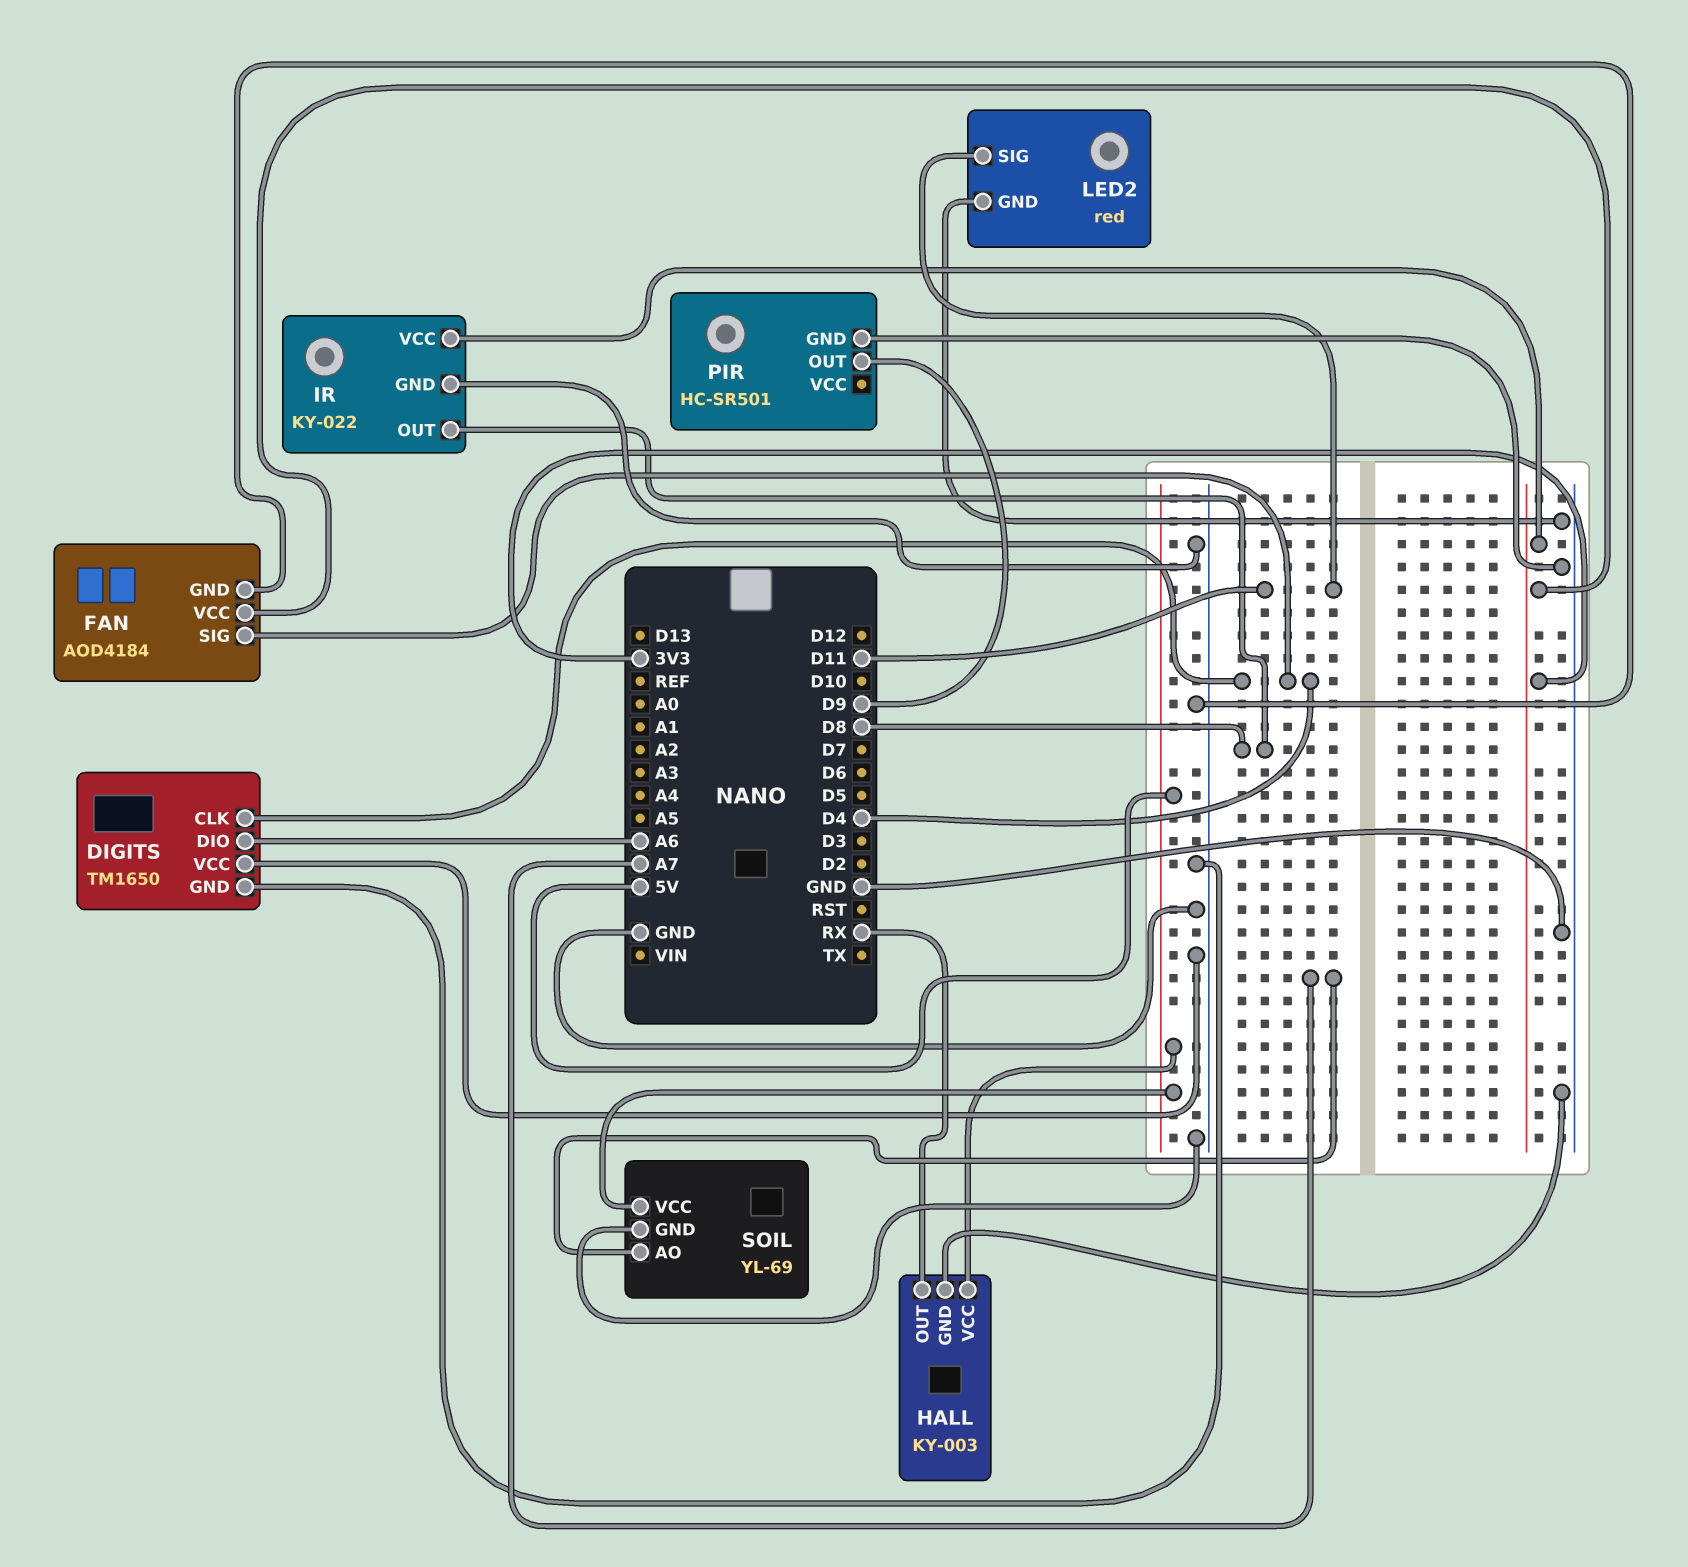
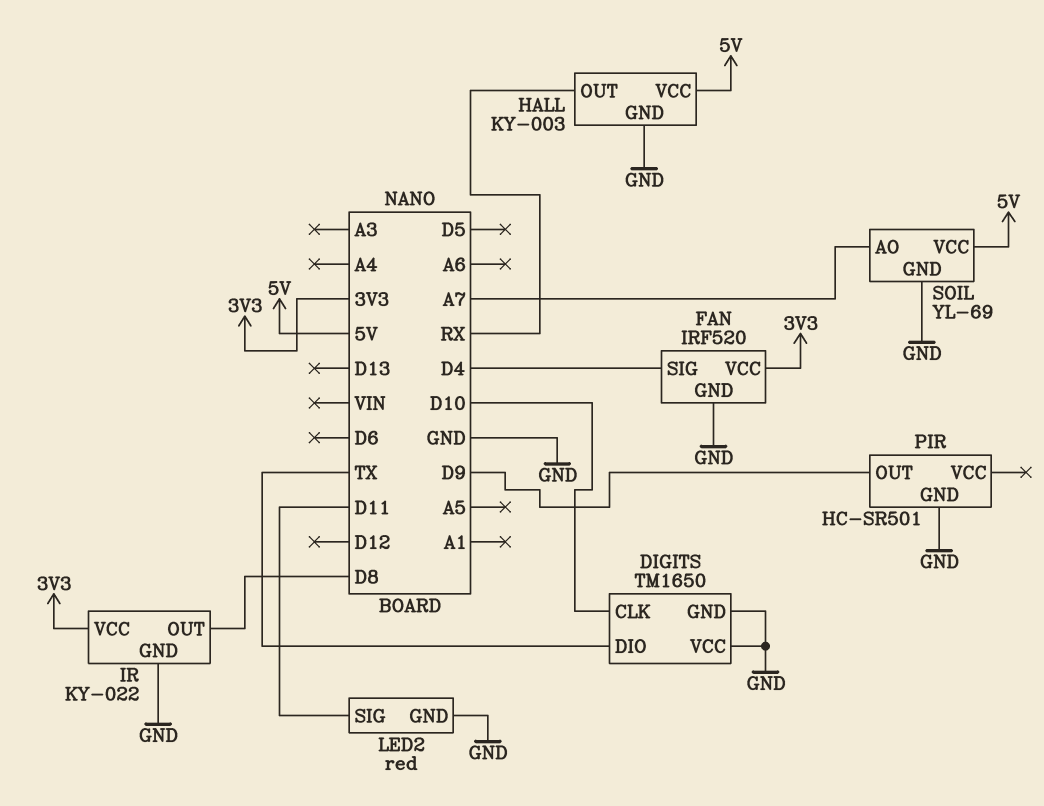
DIGITS pin CLK: D4 -> D10
DIGITS pin DIO: A6 -> TX
FAN: AOD4184 -> IRF520

